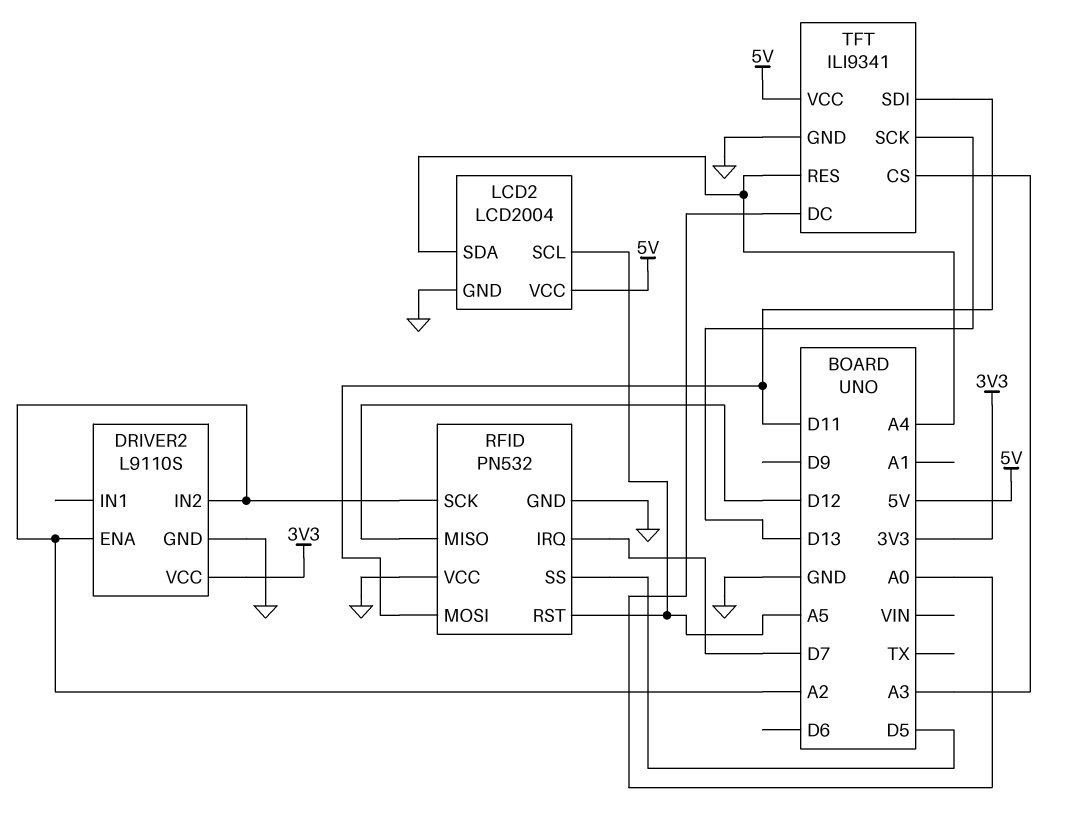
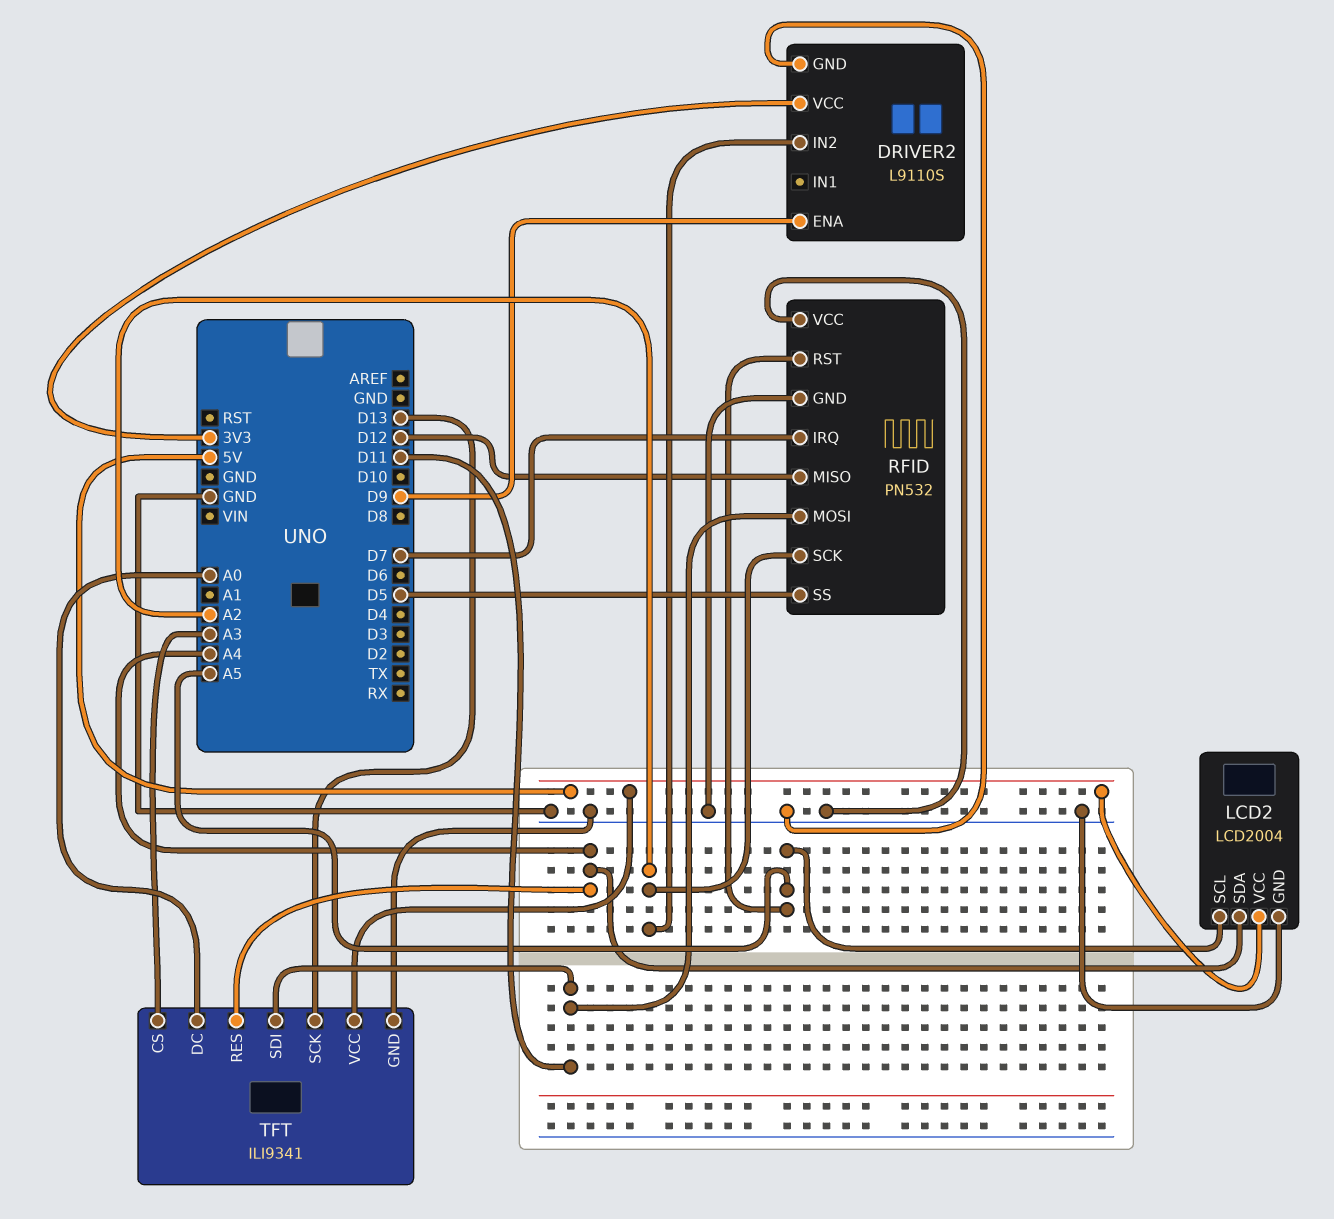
DRIVER2 pin ENA: A2 -> D9

